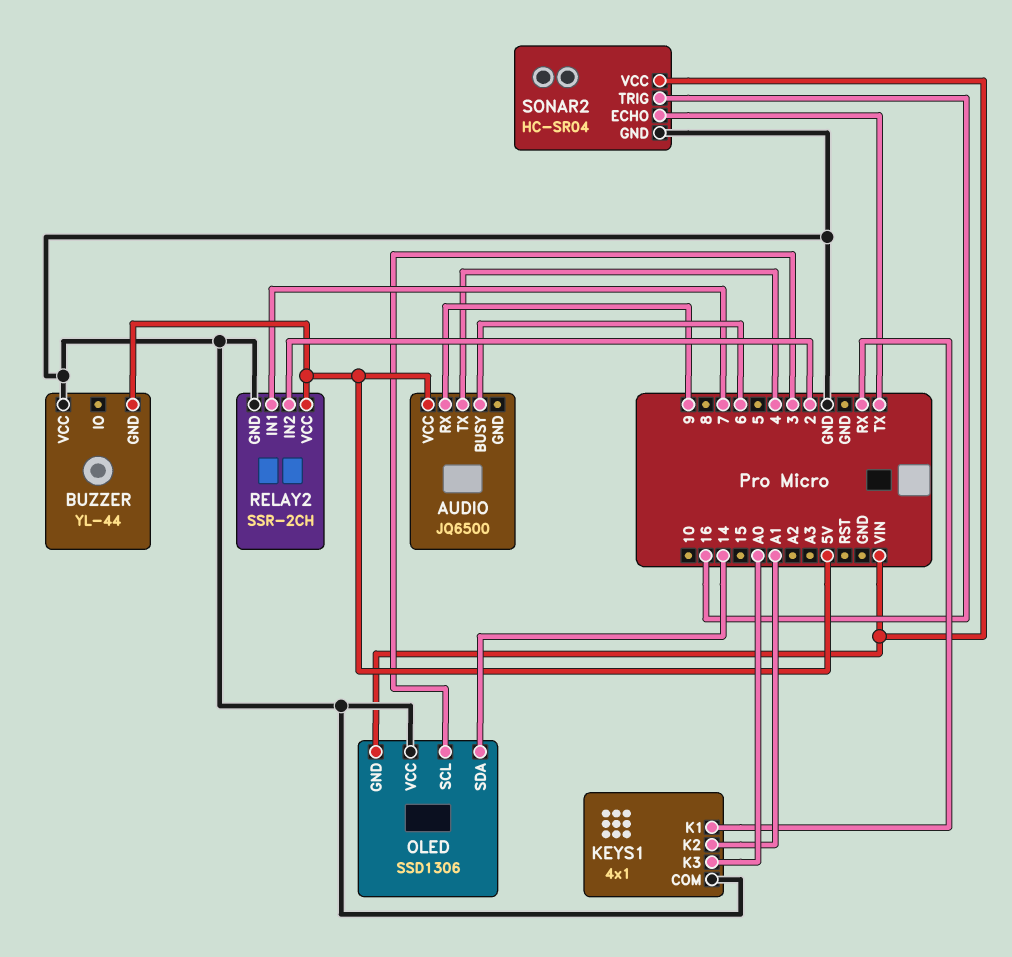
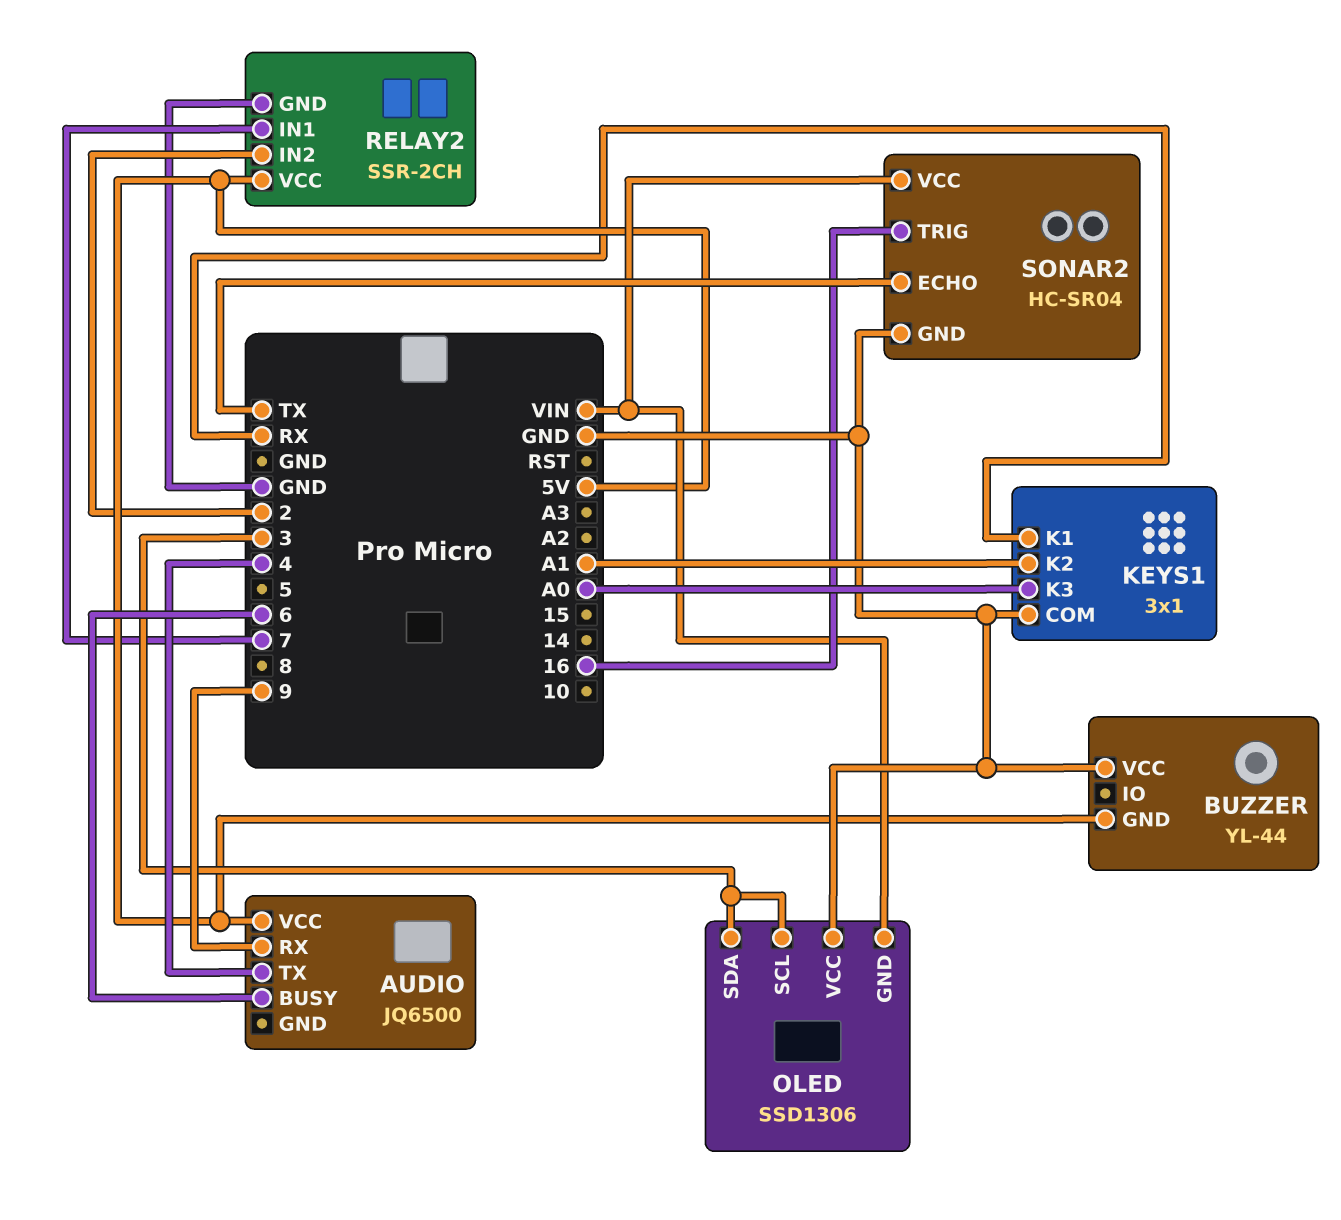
KEYS1: 4x1 -> 3x1
OLED pin SDA: 14 -> 3

